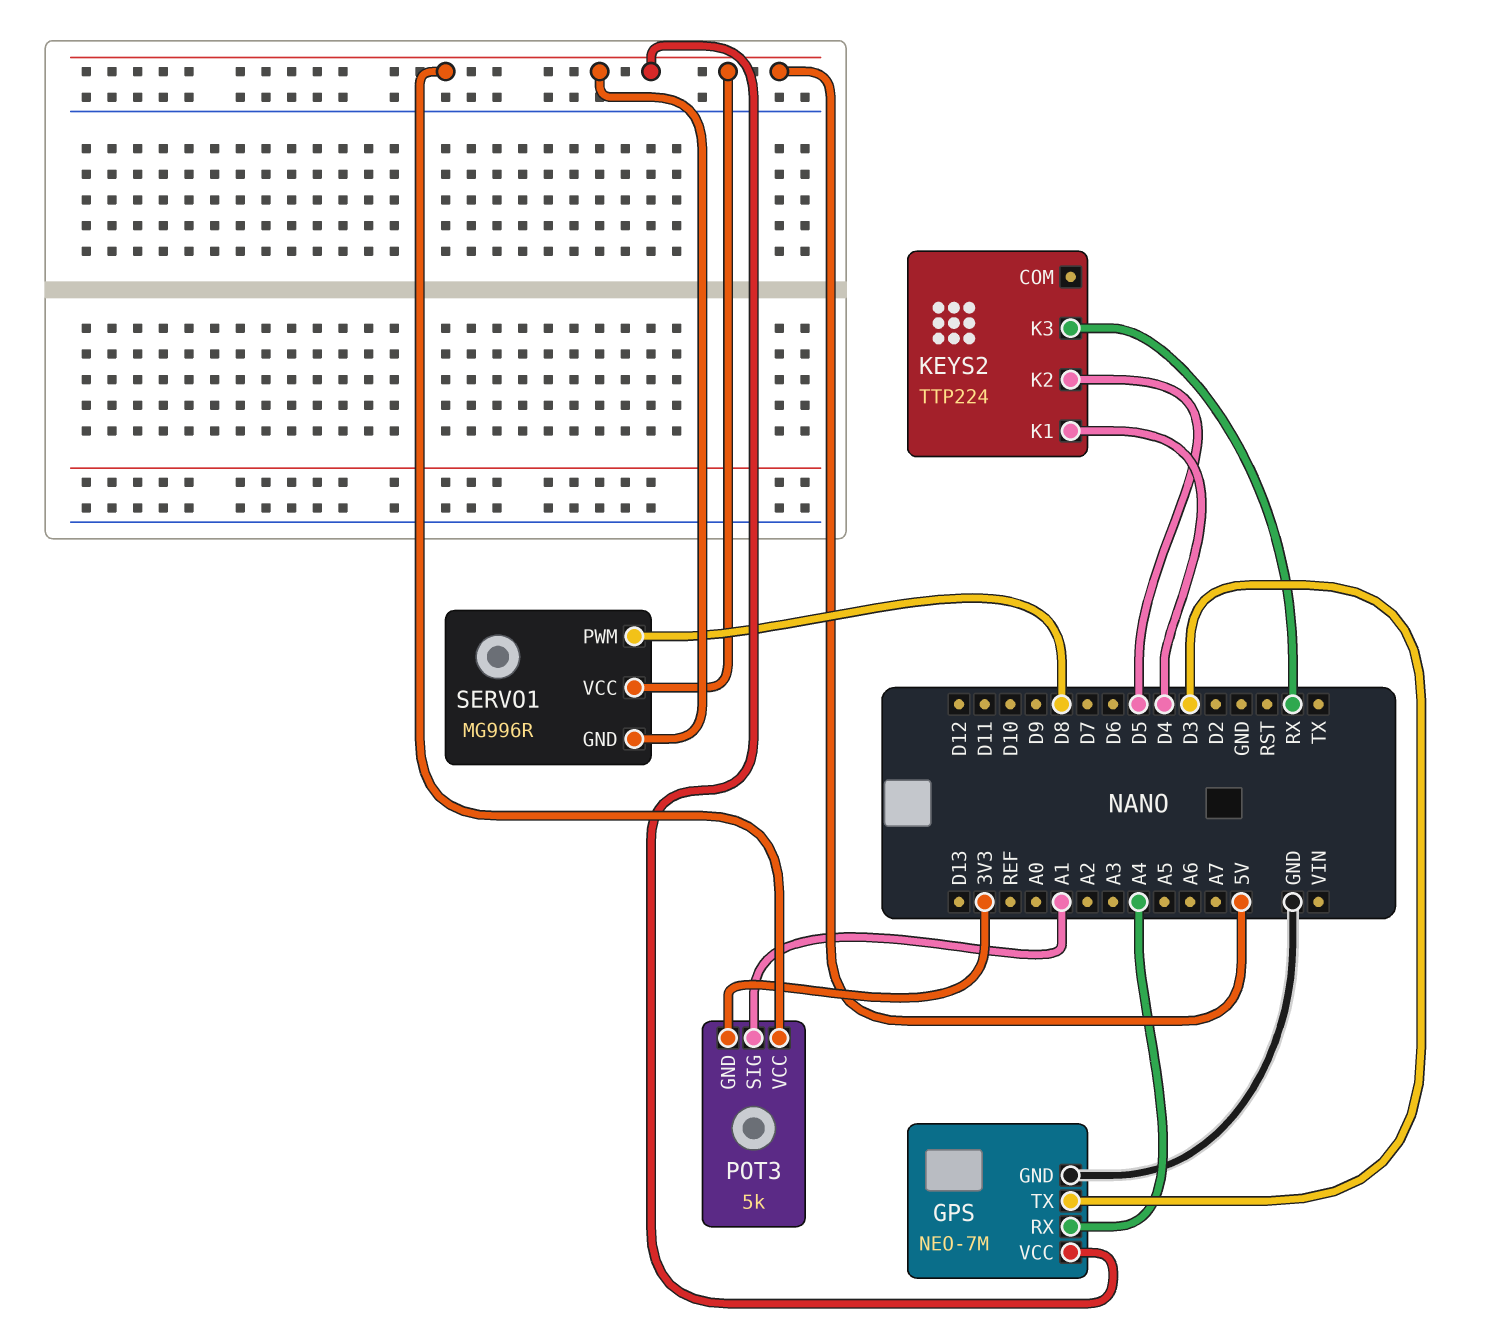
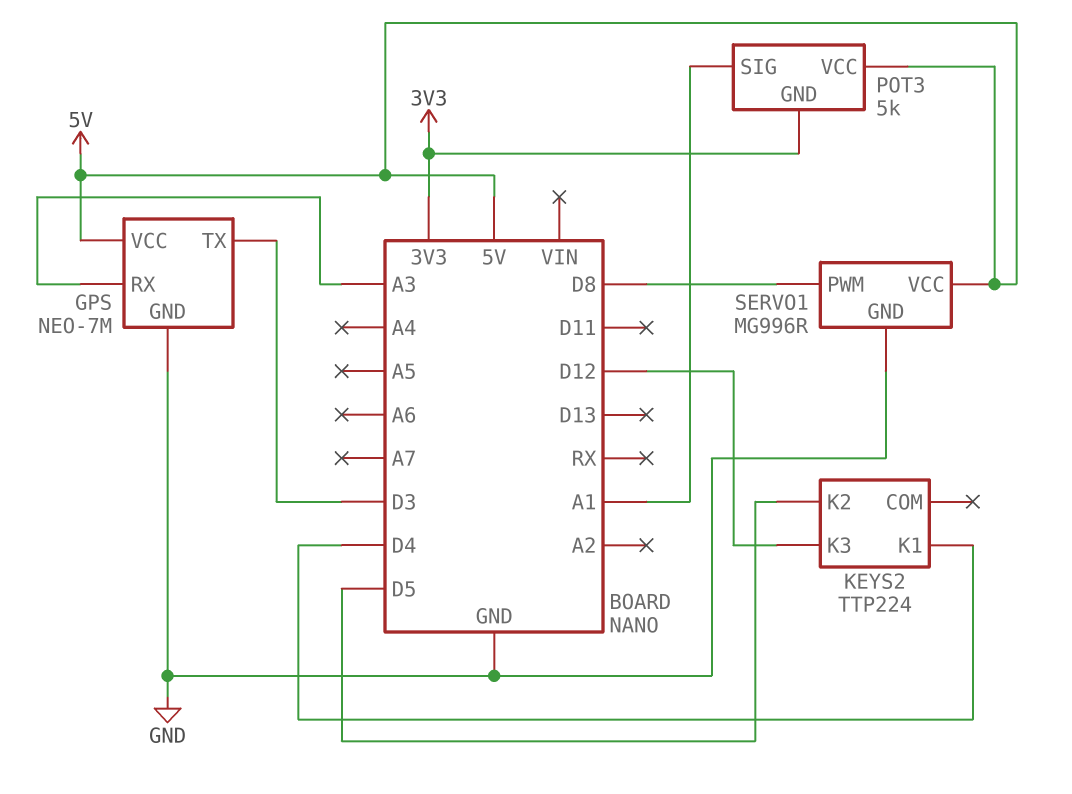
GPS pin RX: A4 -> A3
KEYS2 pin K3: RX -> D12
SERVO1 pin GND: 5V -> GND

